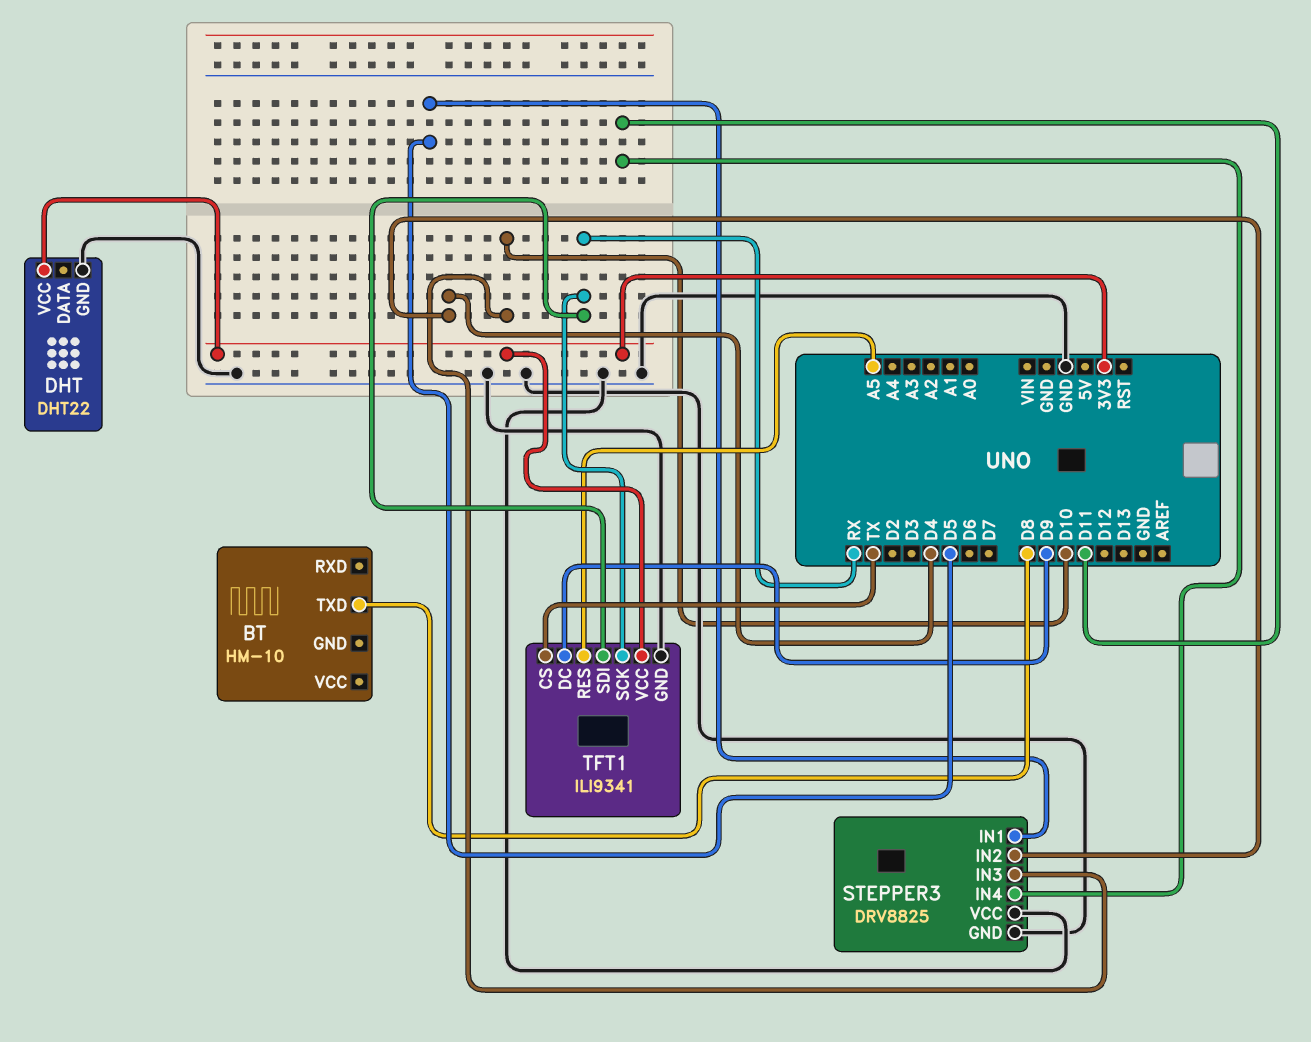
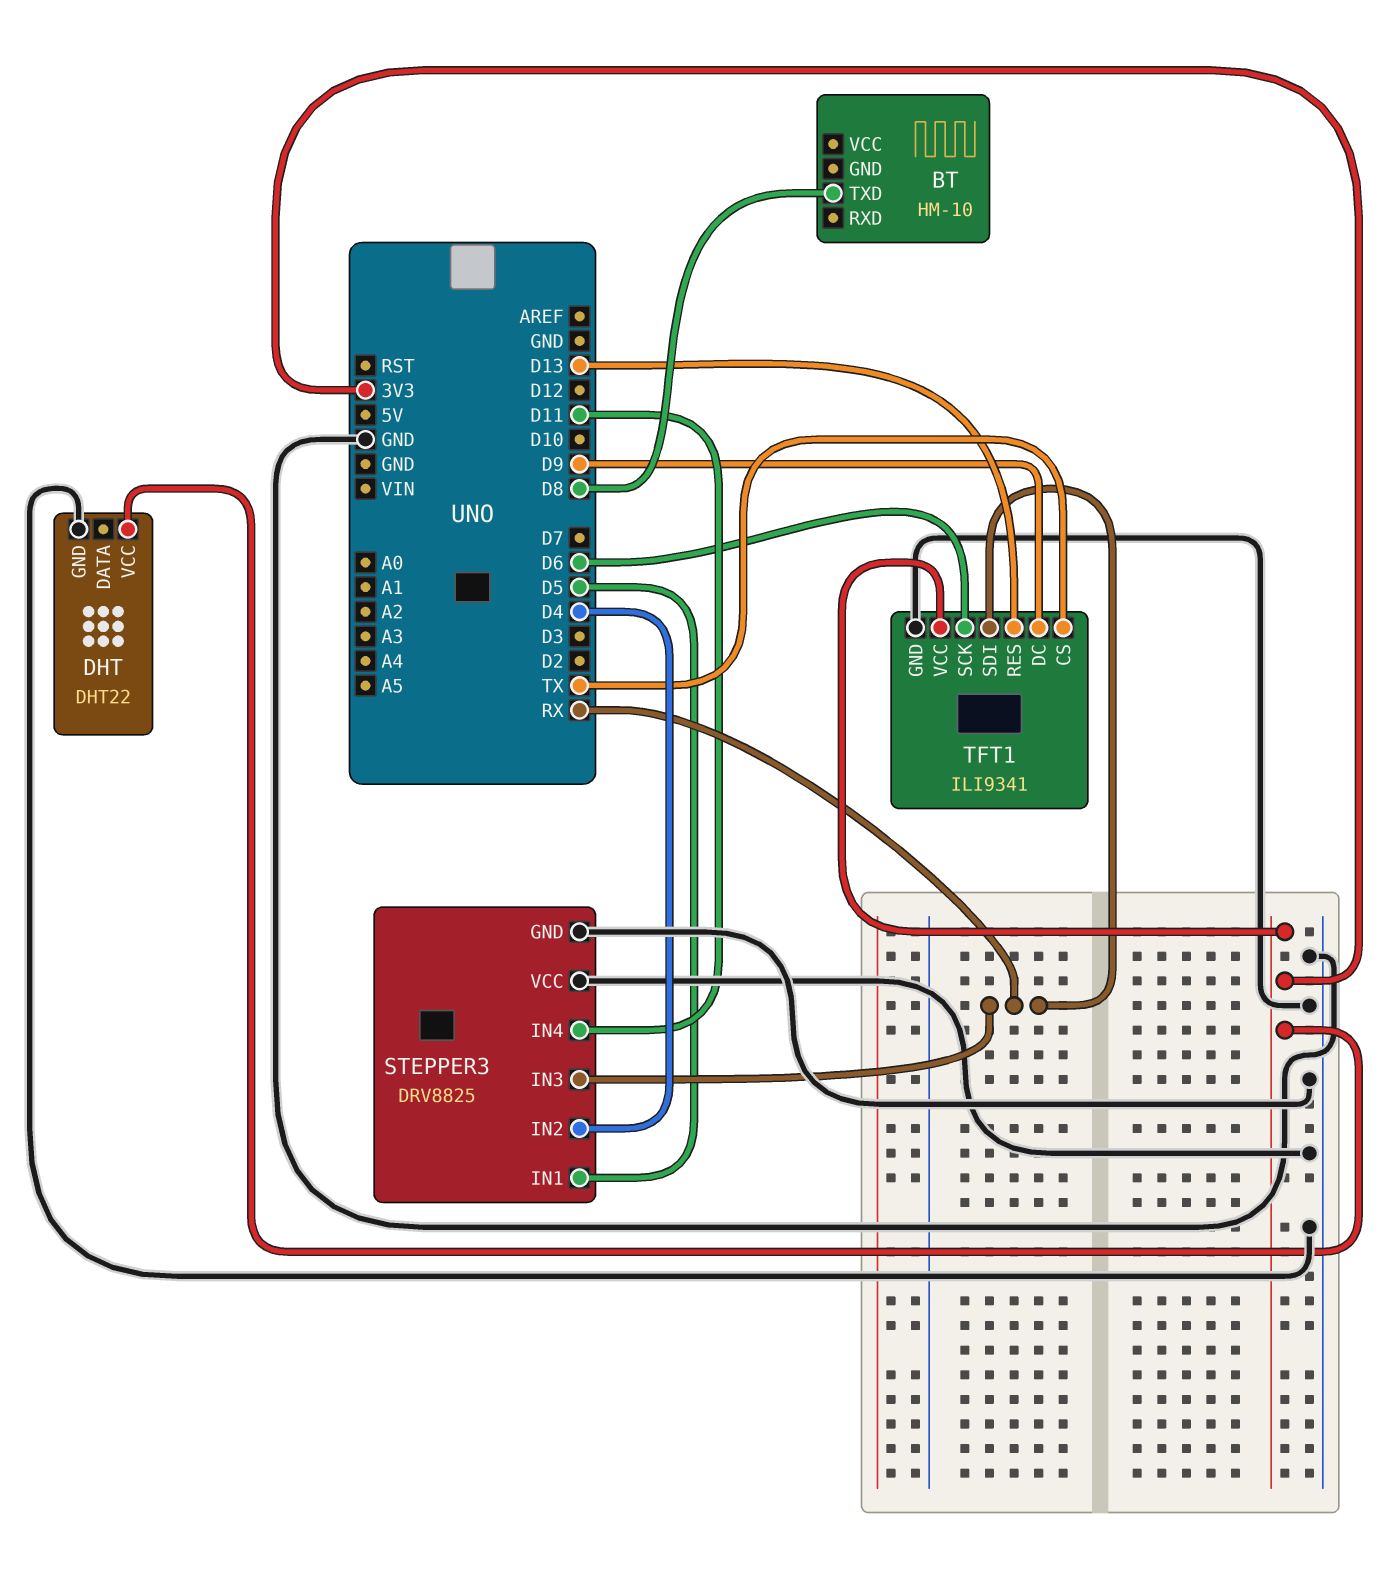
STEPPER3 pin IN3: D10 -> RX
TFT1 pin RES: A5 -> D13
TFT1 pin SCK: RX -> D6

